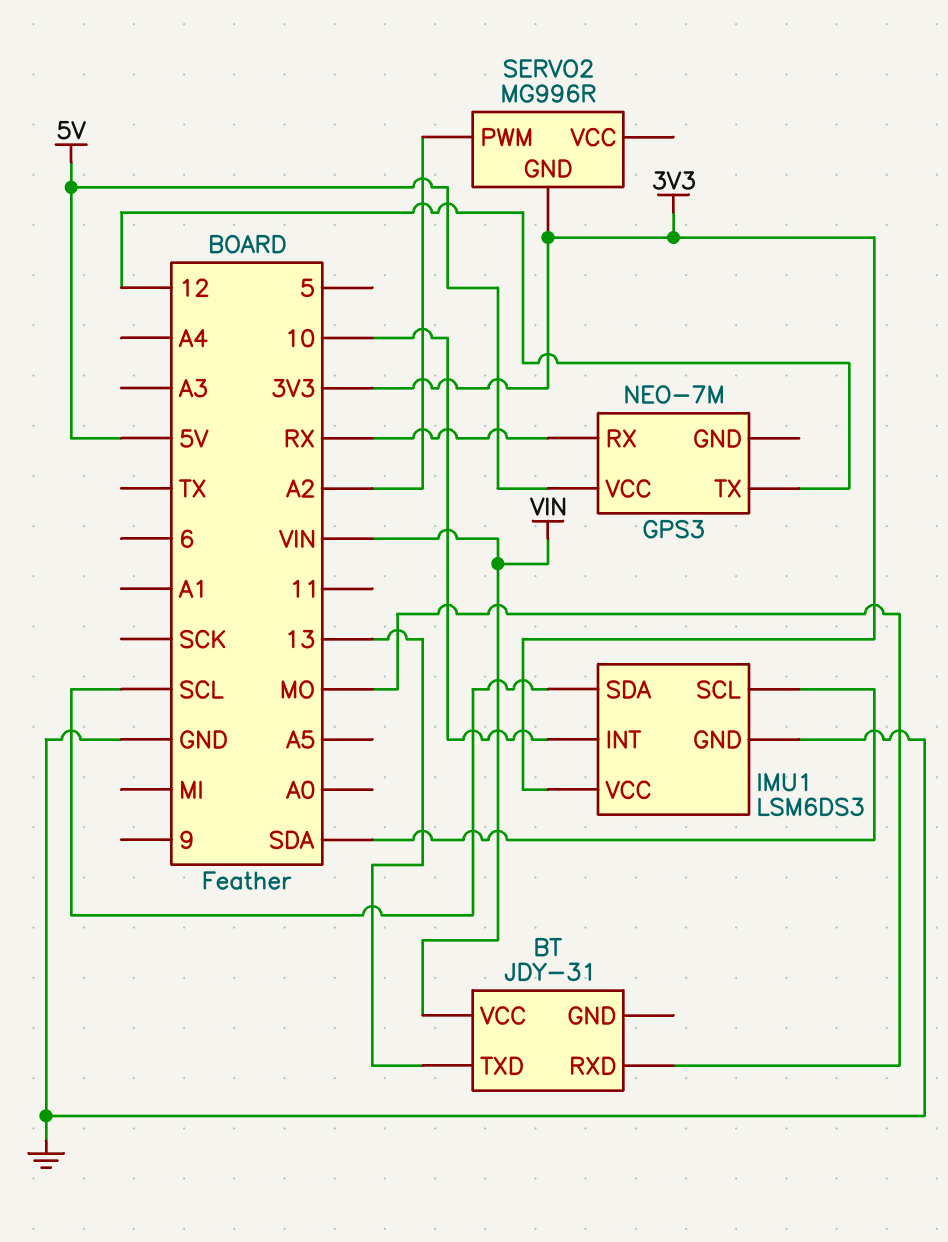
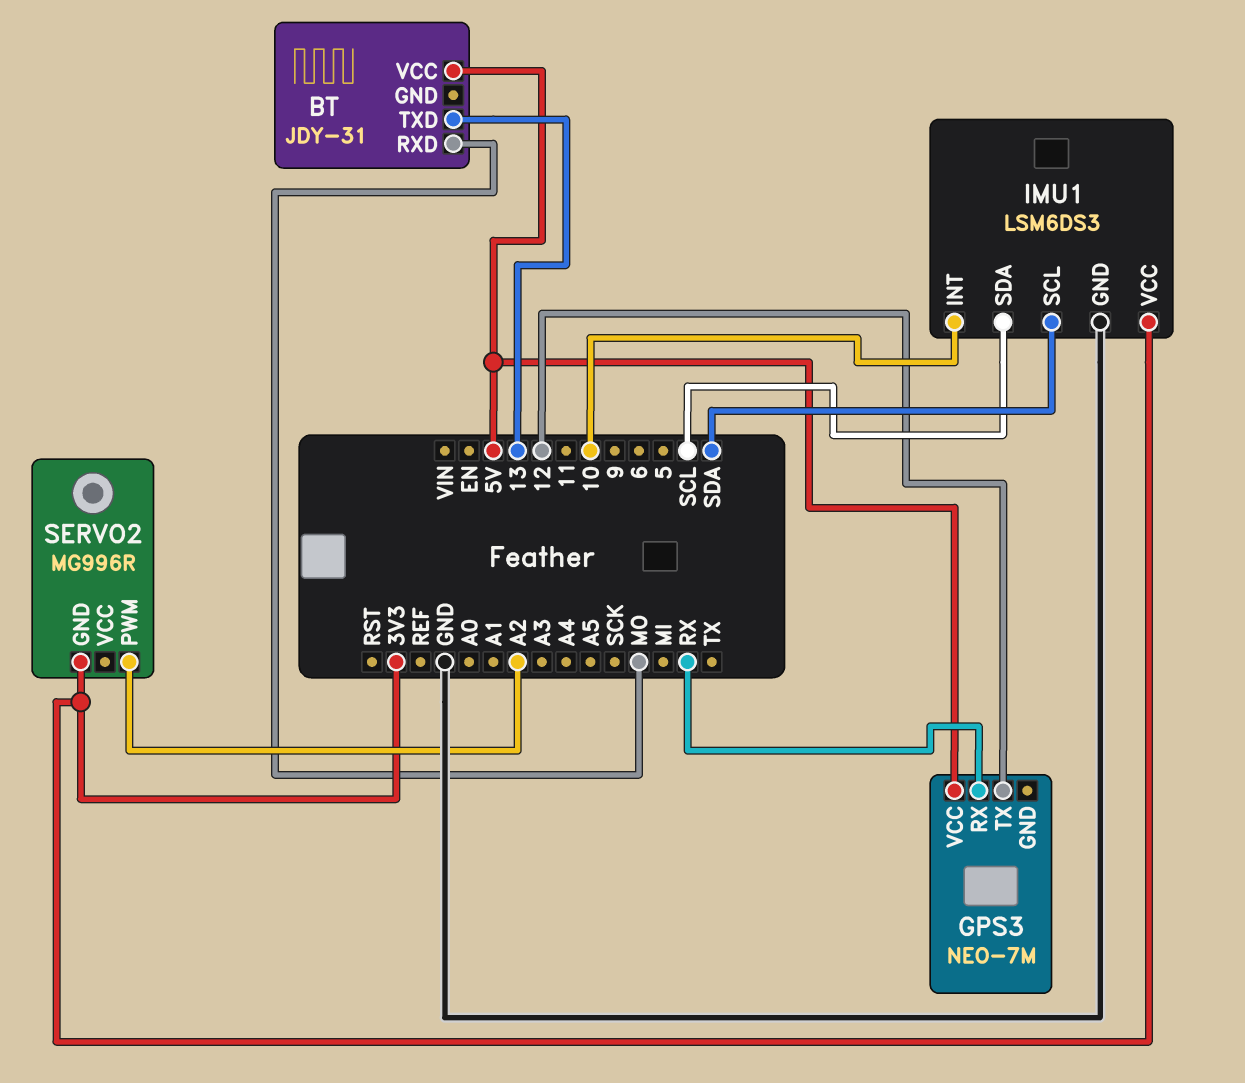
BT pin VCC: VIN -> 5V

